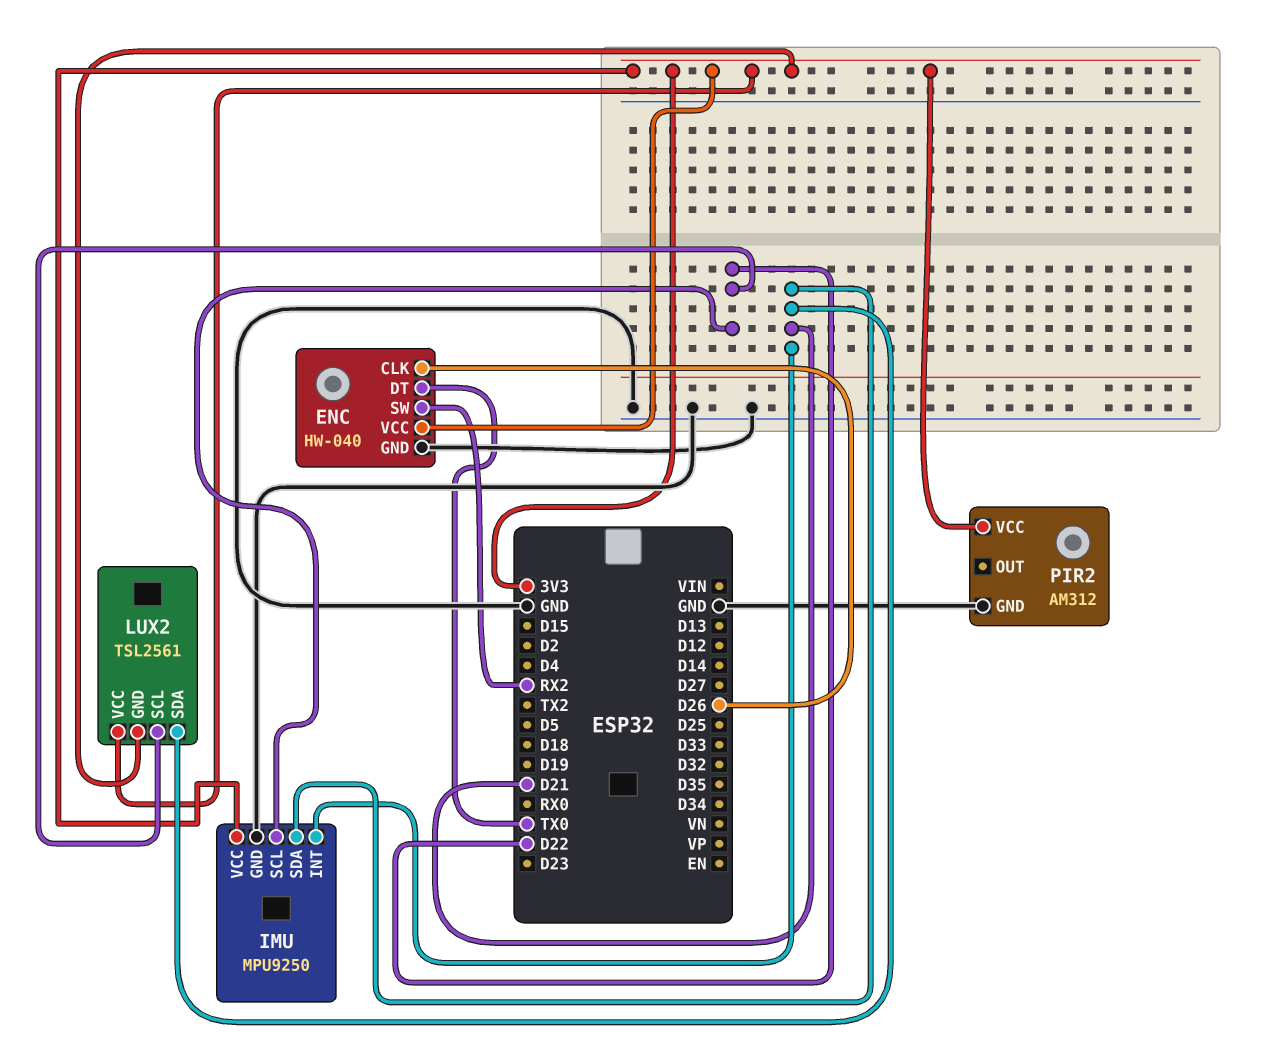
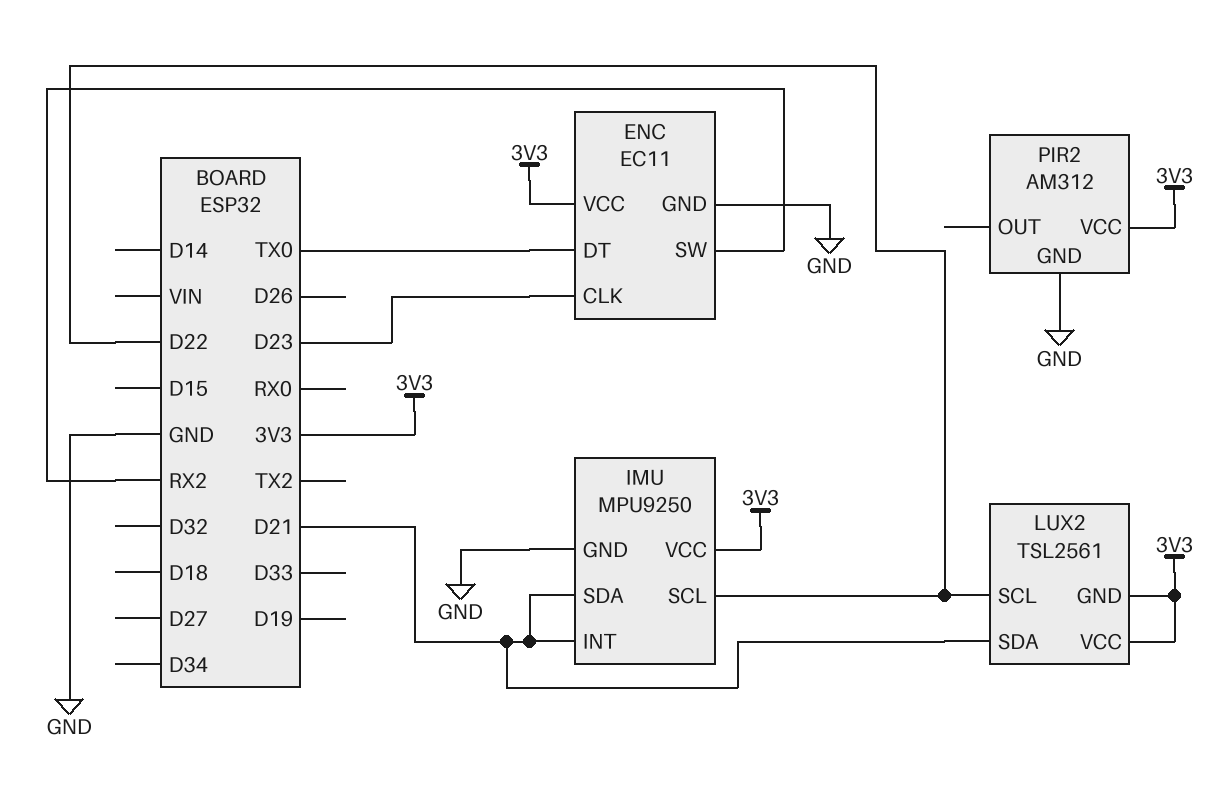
ENC: HW-040 -> EC11
ENC pin CLK: D26 -> D23

